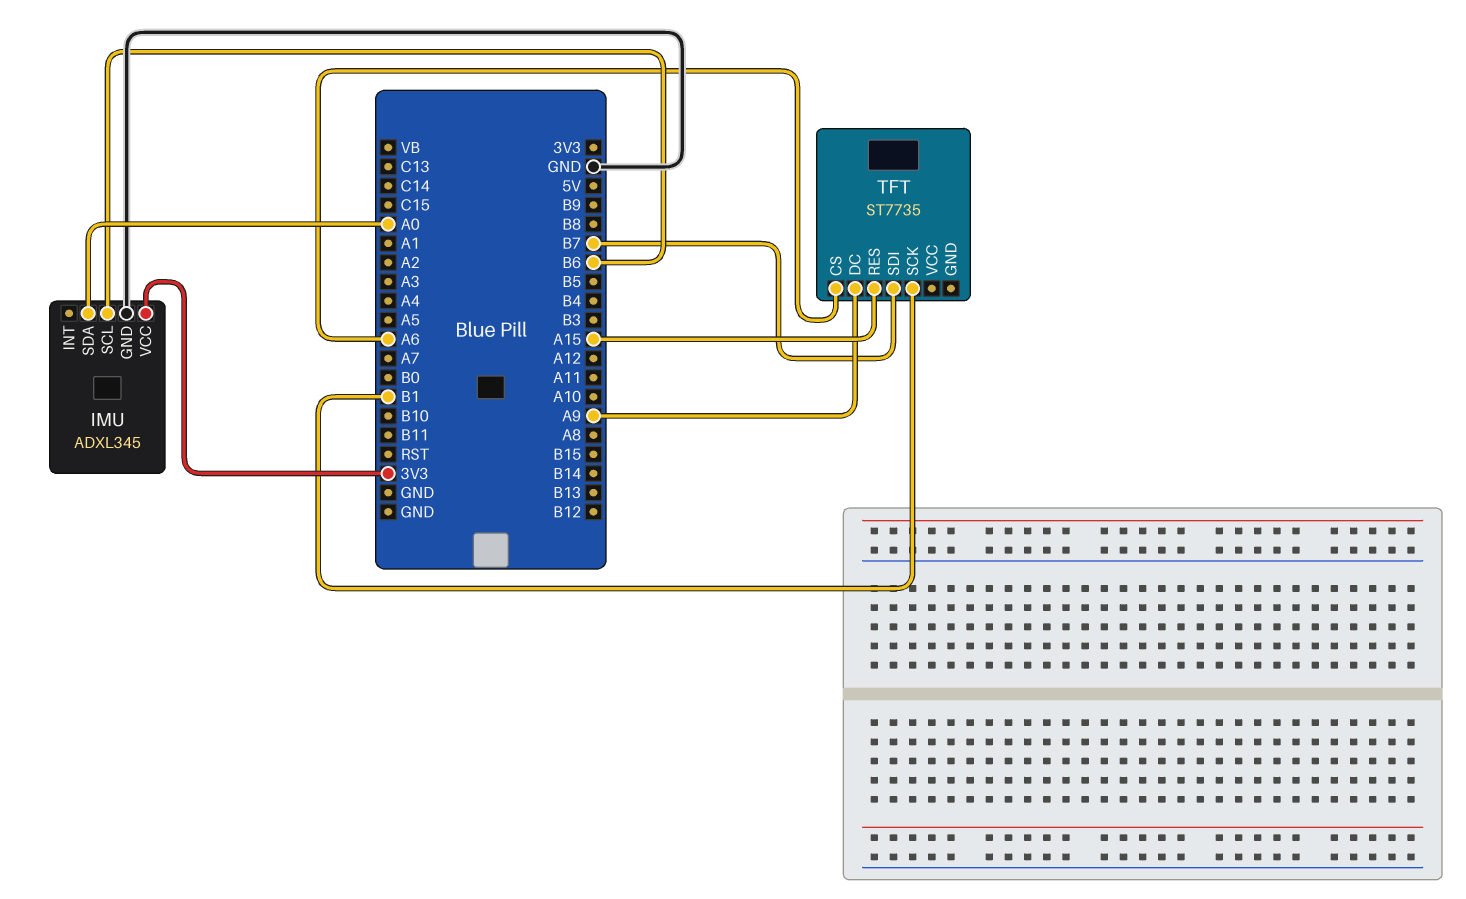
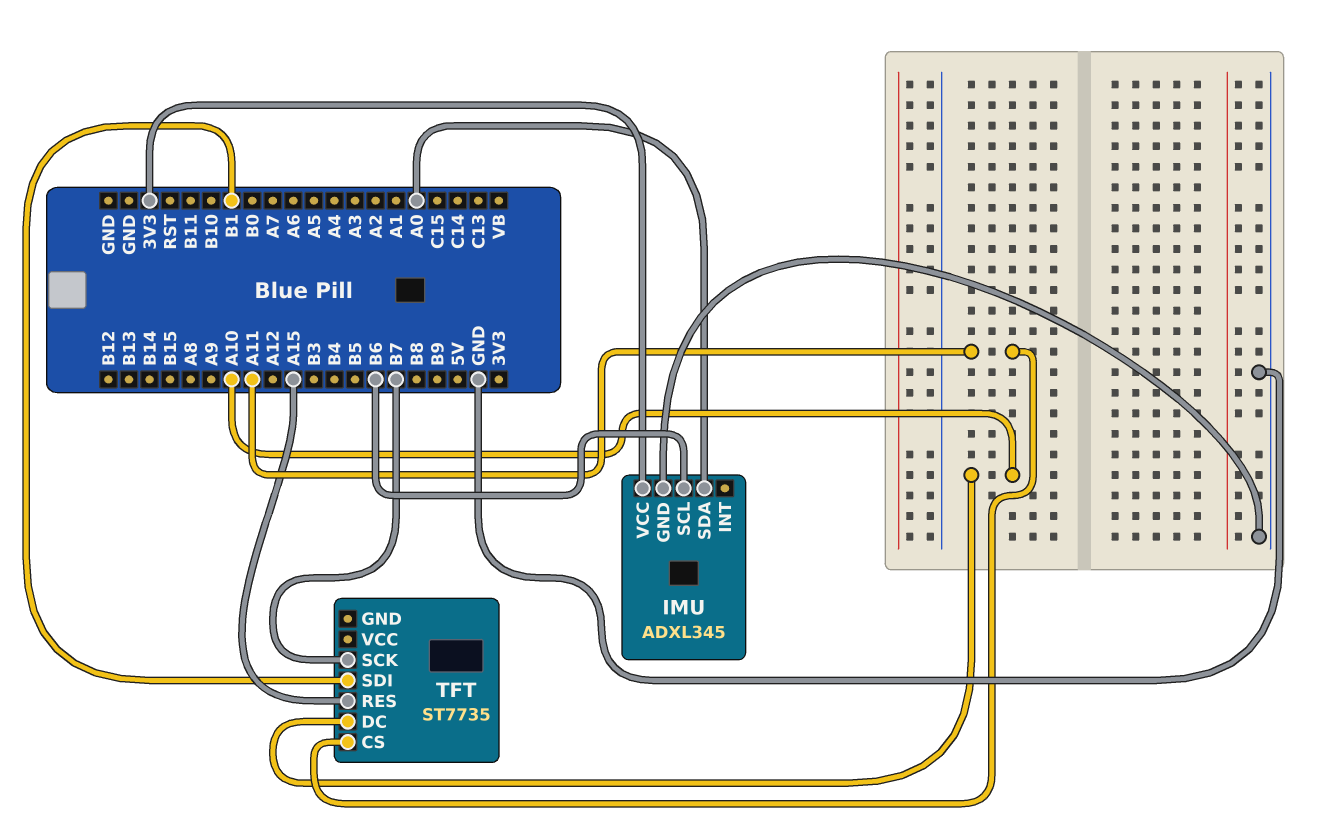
TFT pin CS: A6 -> A11
TFT pin DC: A9 -> A10
TFT pin SCK: B1 -> B7
TFT pin SDI: B7 -> B1

